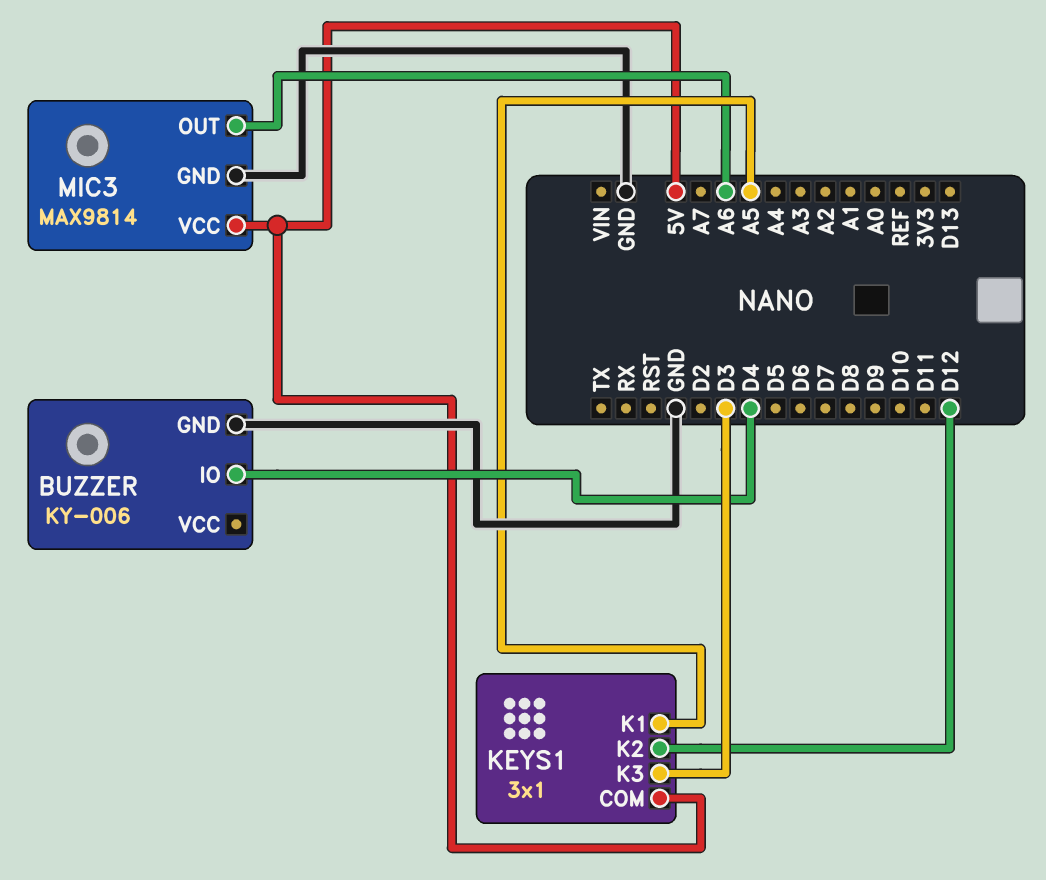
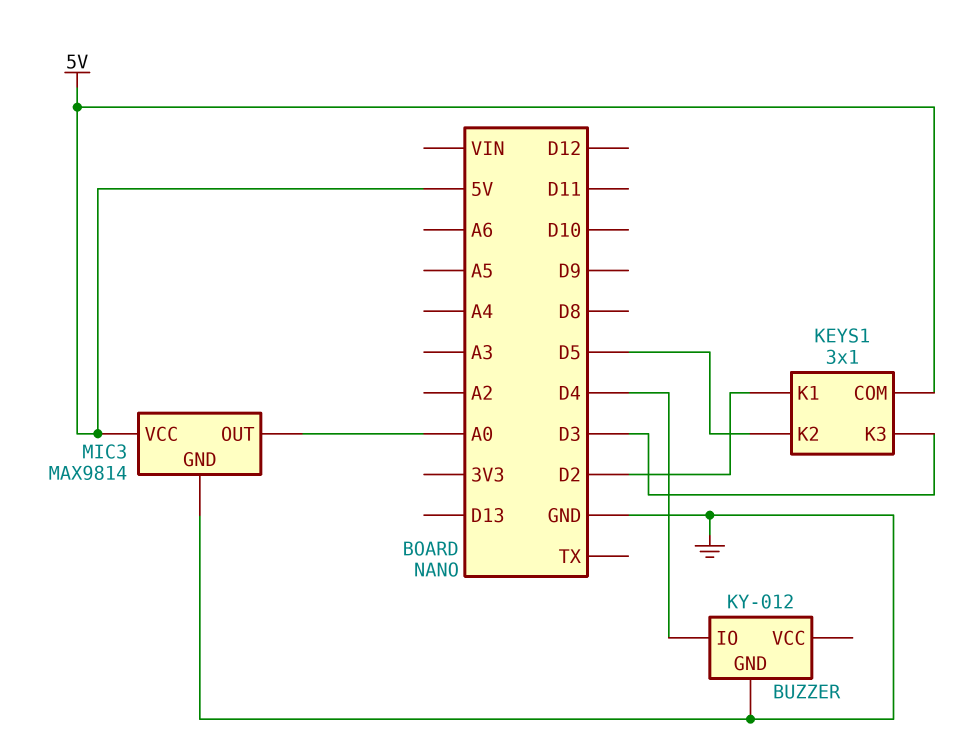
BUZZER: KY-006 -> KY-012
KEYS1 pin K1: A5 -> D2
KEYS1 pin K2: D12 -> D5
MIC3 pin OUT: A6 -> A0

